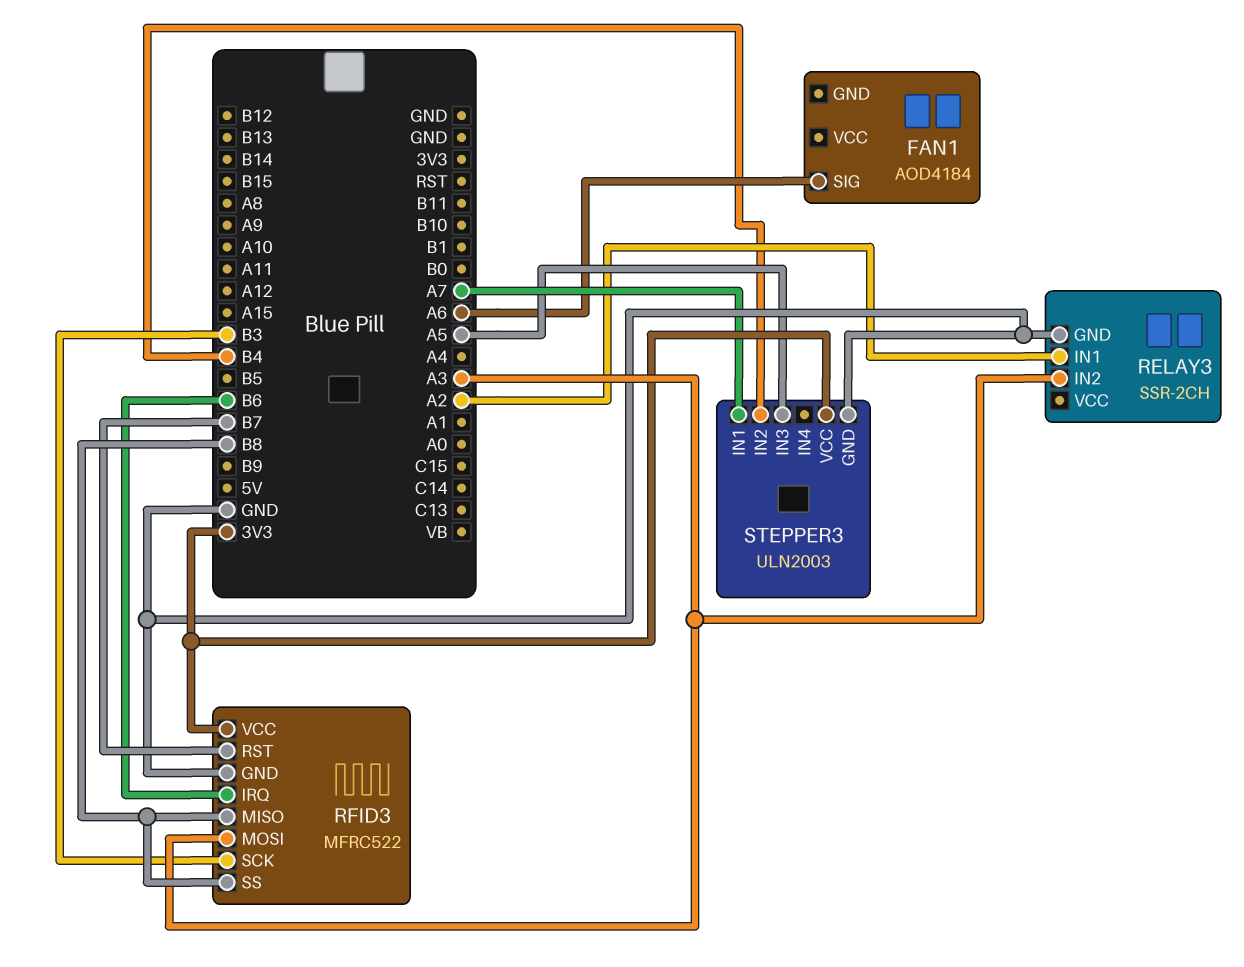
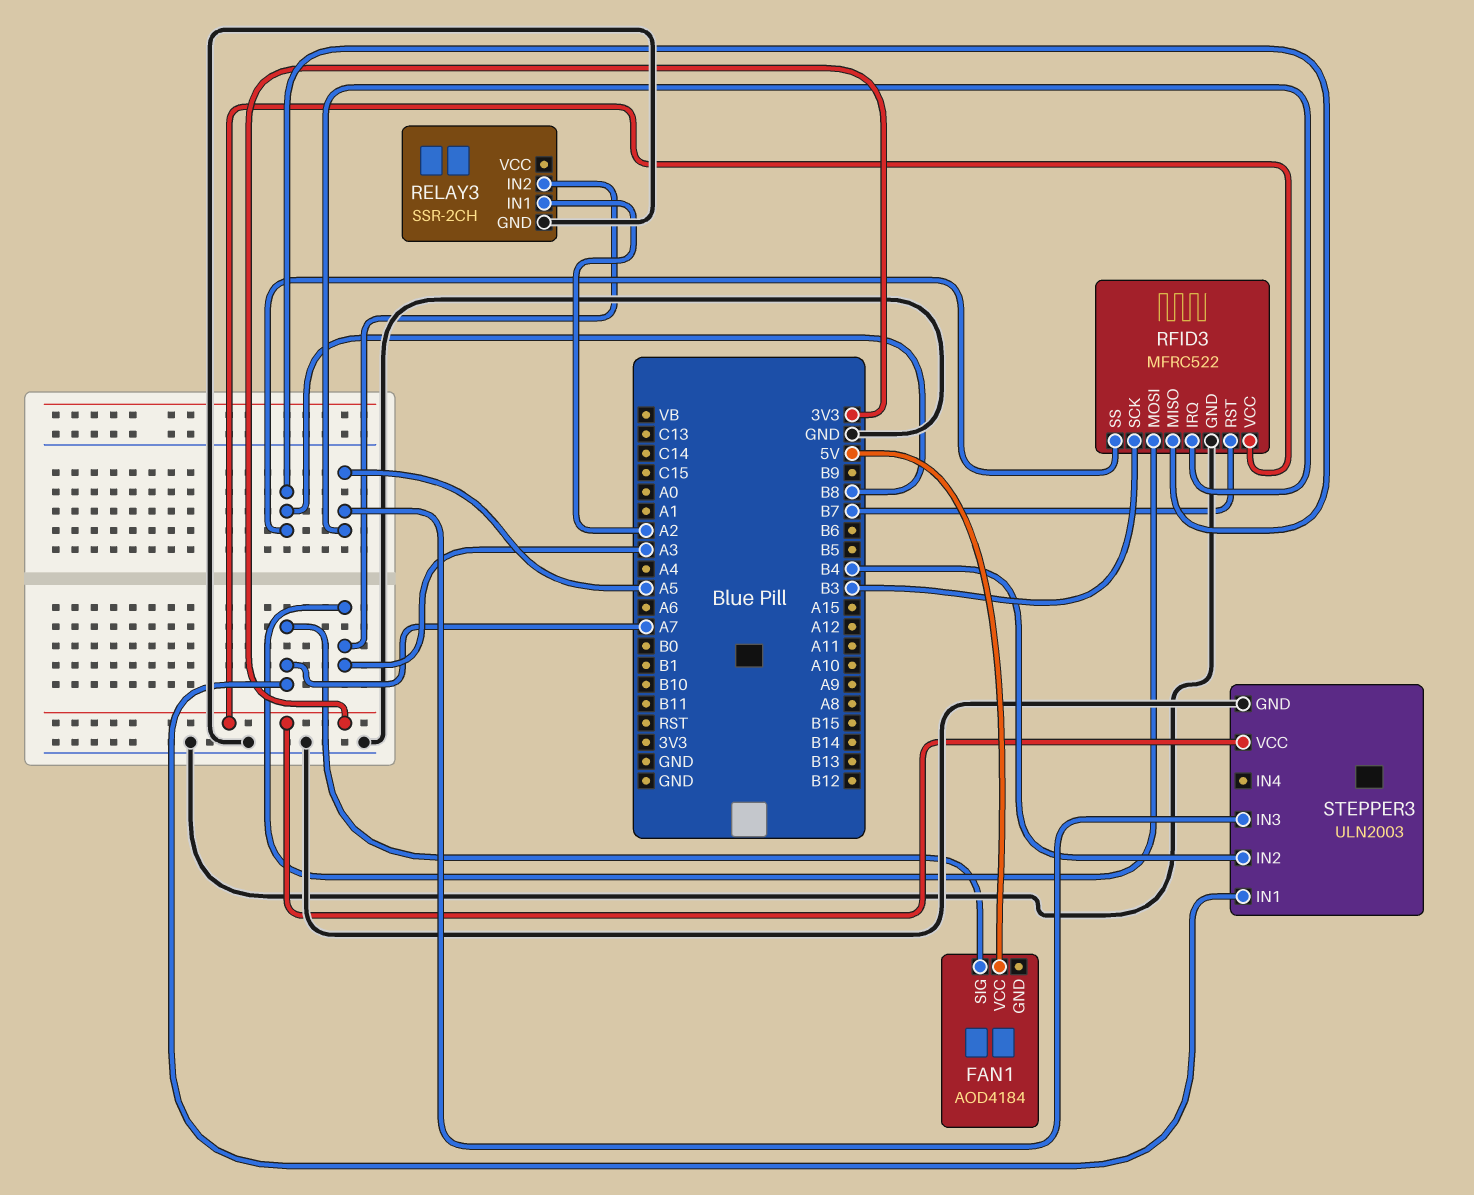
FAN1 pin SIG: A6 -> A7
FAN1 pin VCC: none -> 5V
RFID3 pin IRQ: B6 -> A5

